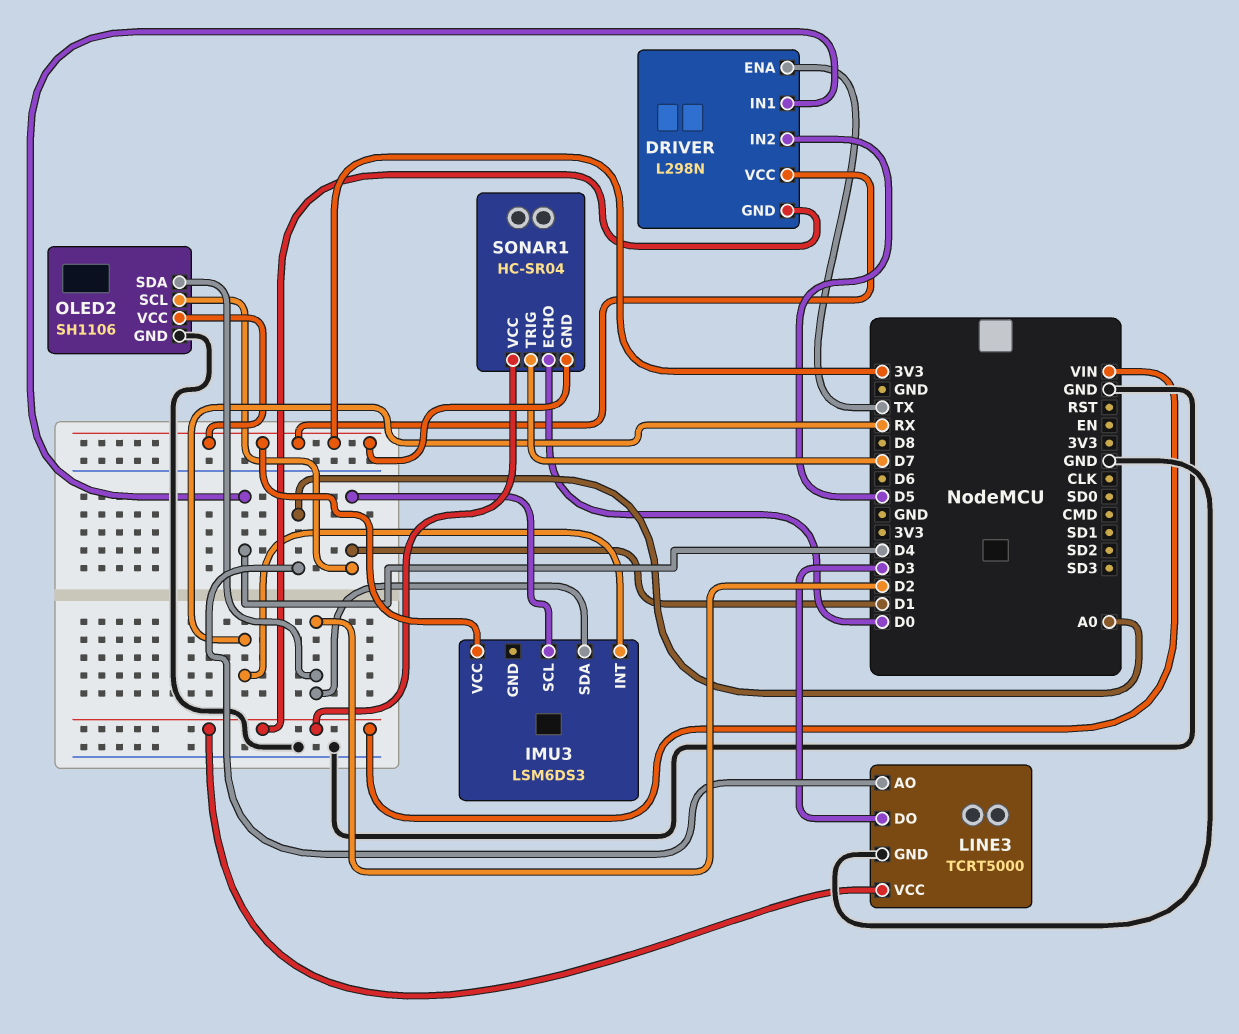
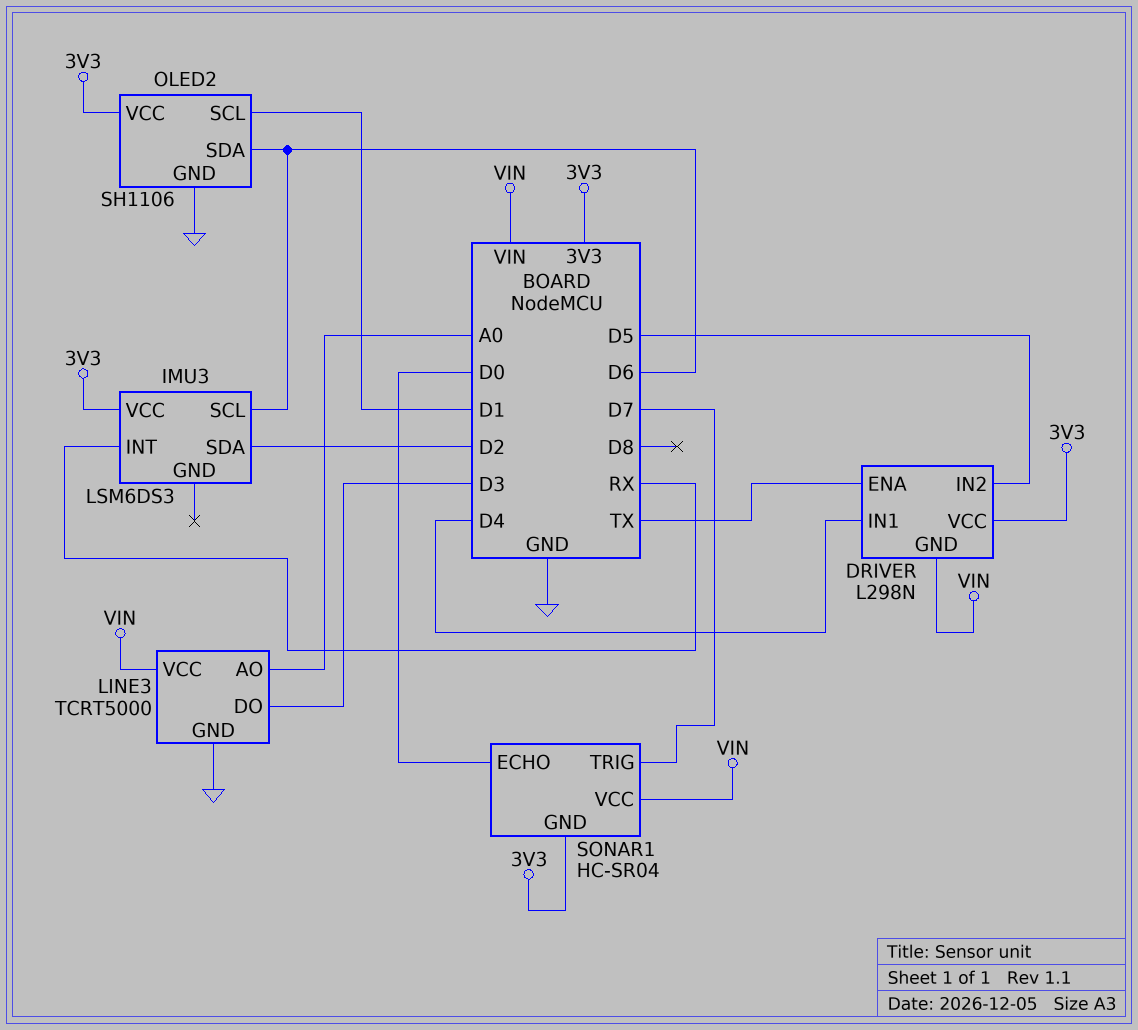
IMU3 pin SCL: D1 -> D6
OLED2 pin SDA: D2 -> D6

